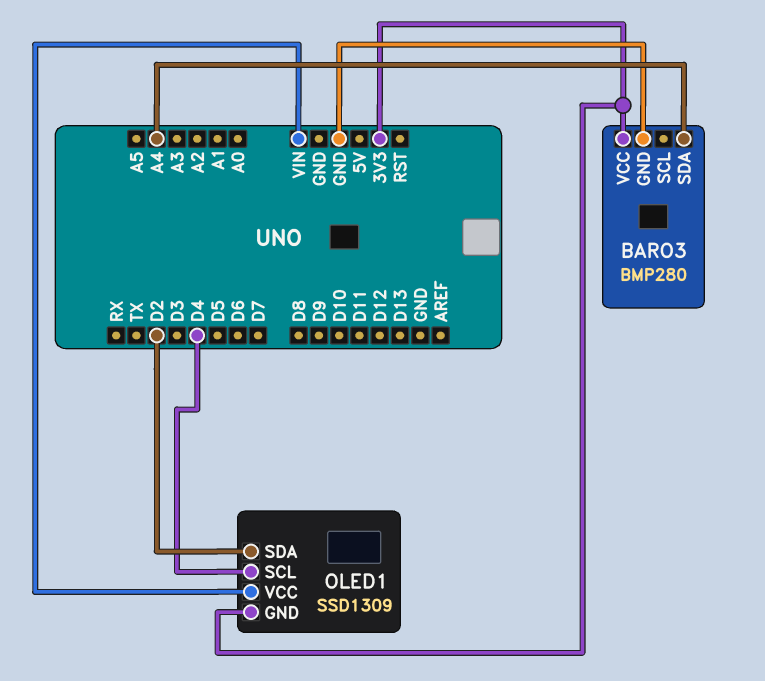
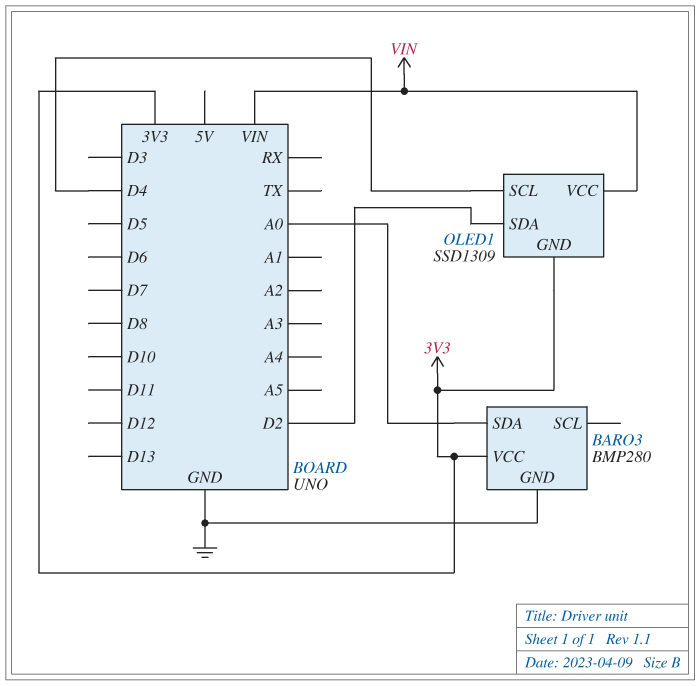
BARO3 pin SDA: A4 -> A0

